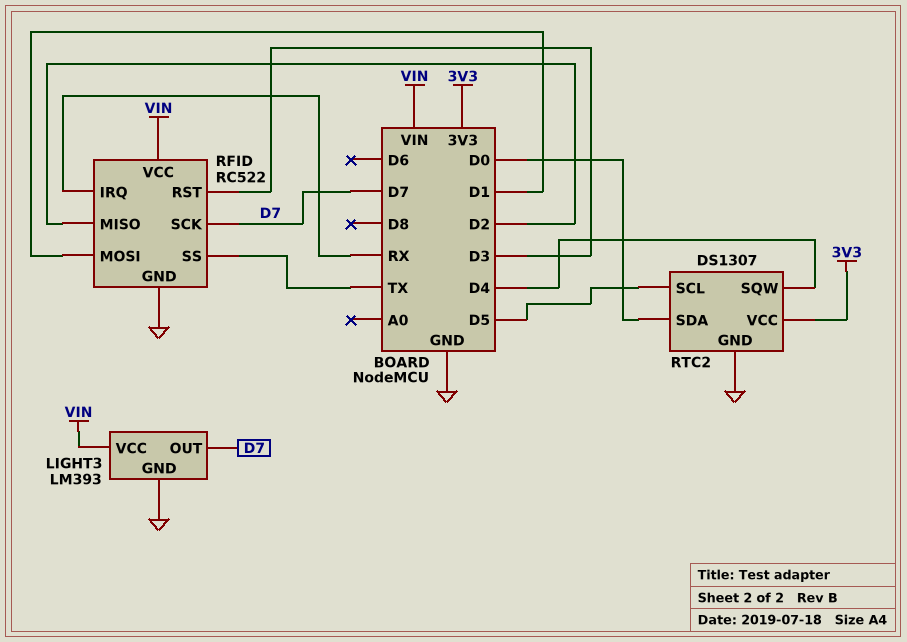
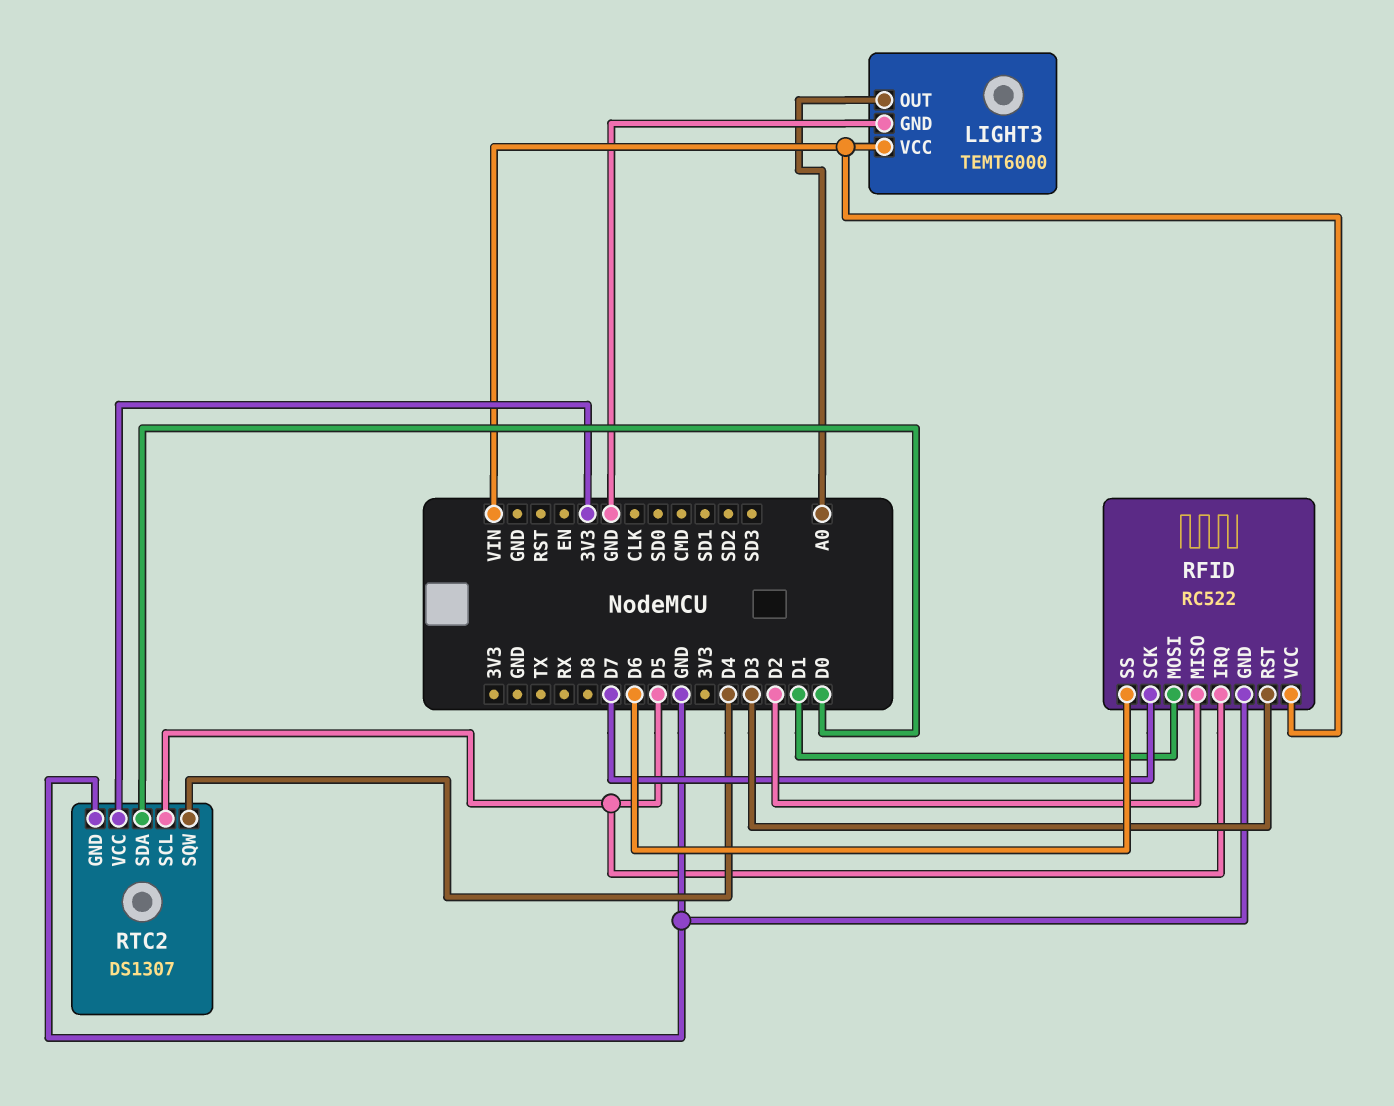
LIGHT3: LM393 -> TEMT6000
LIGHT3 pin OUT: D7 -> A0
RFID pin IRQ: RX -> D5
RFID pin SS: TX -> D6

